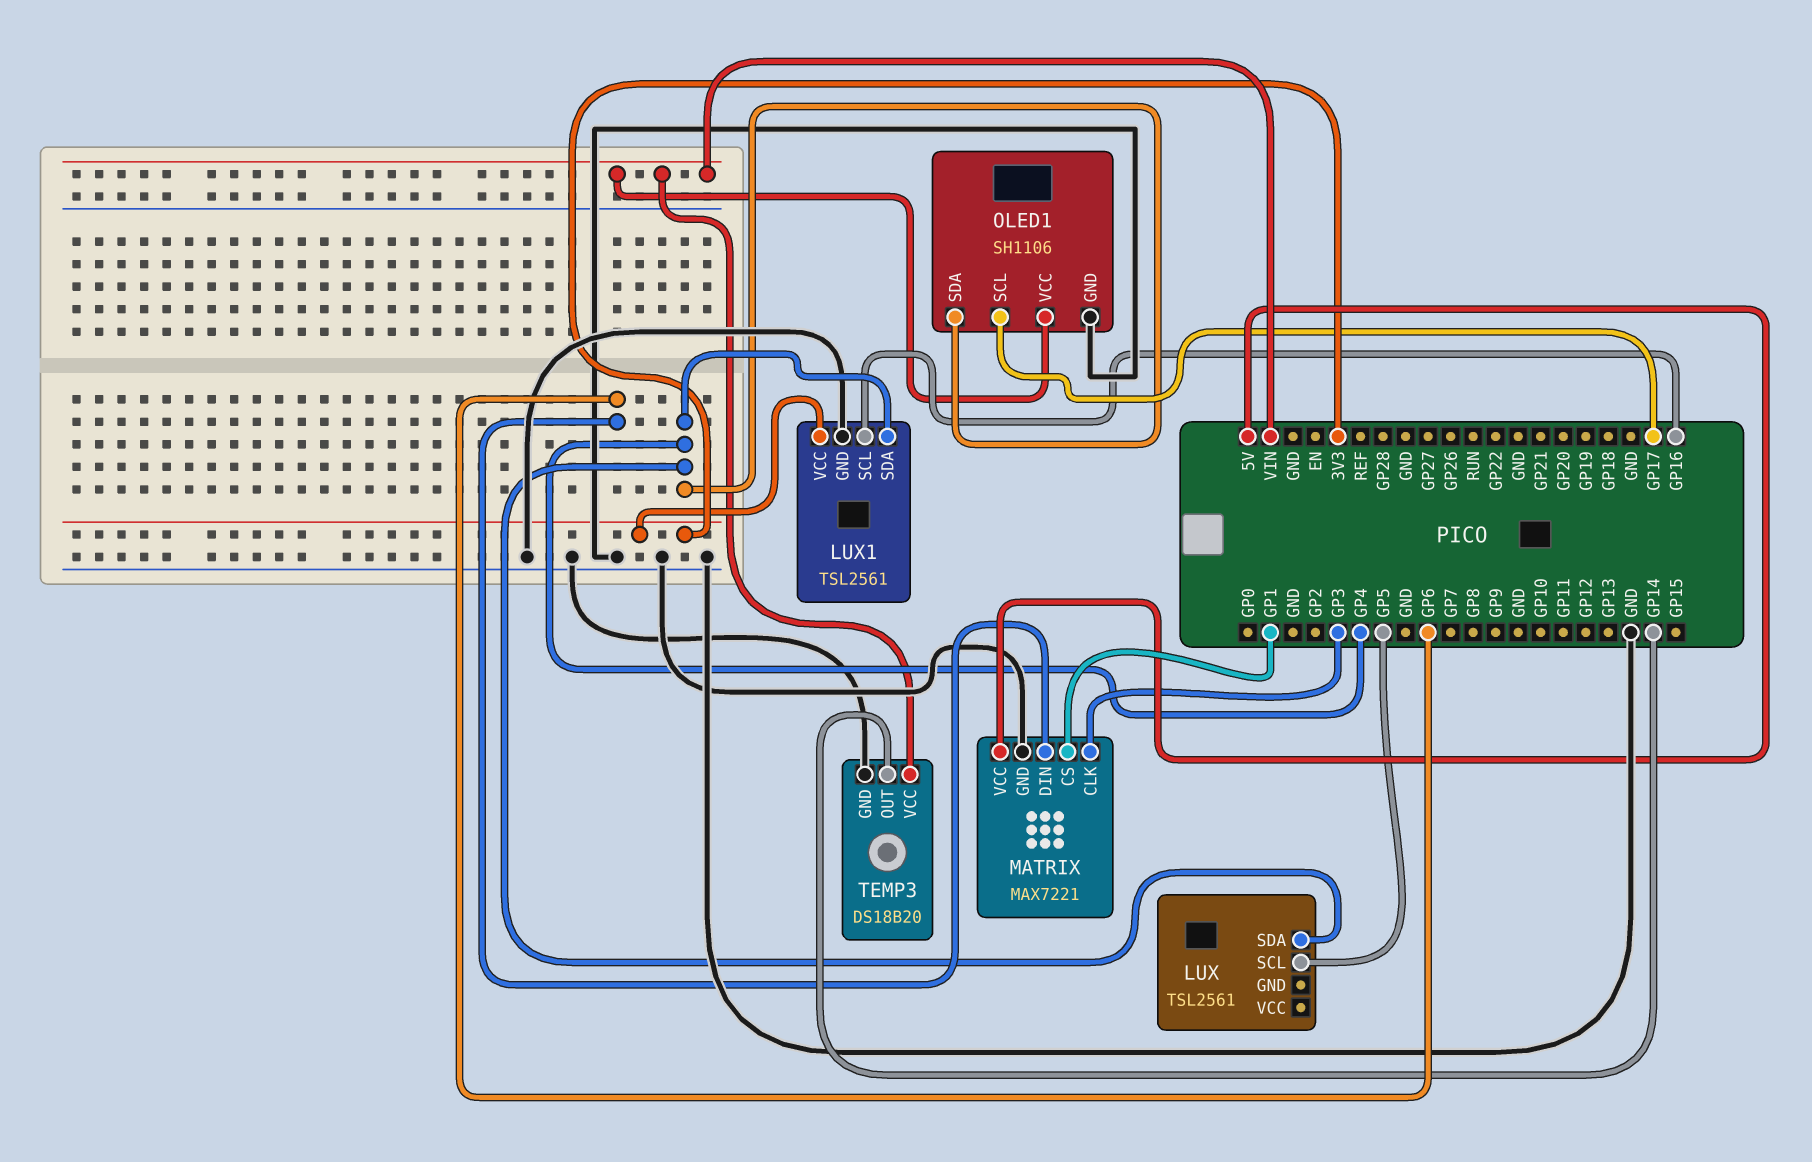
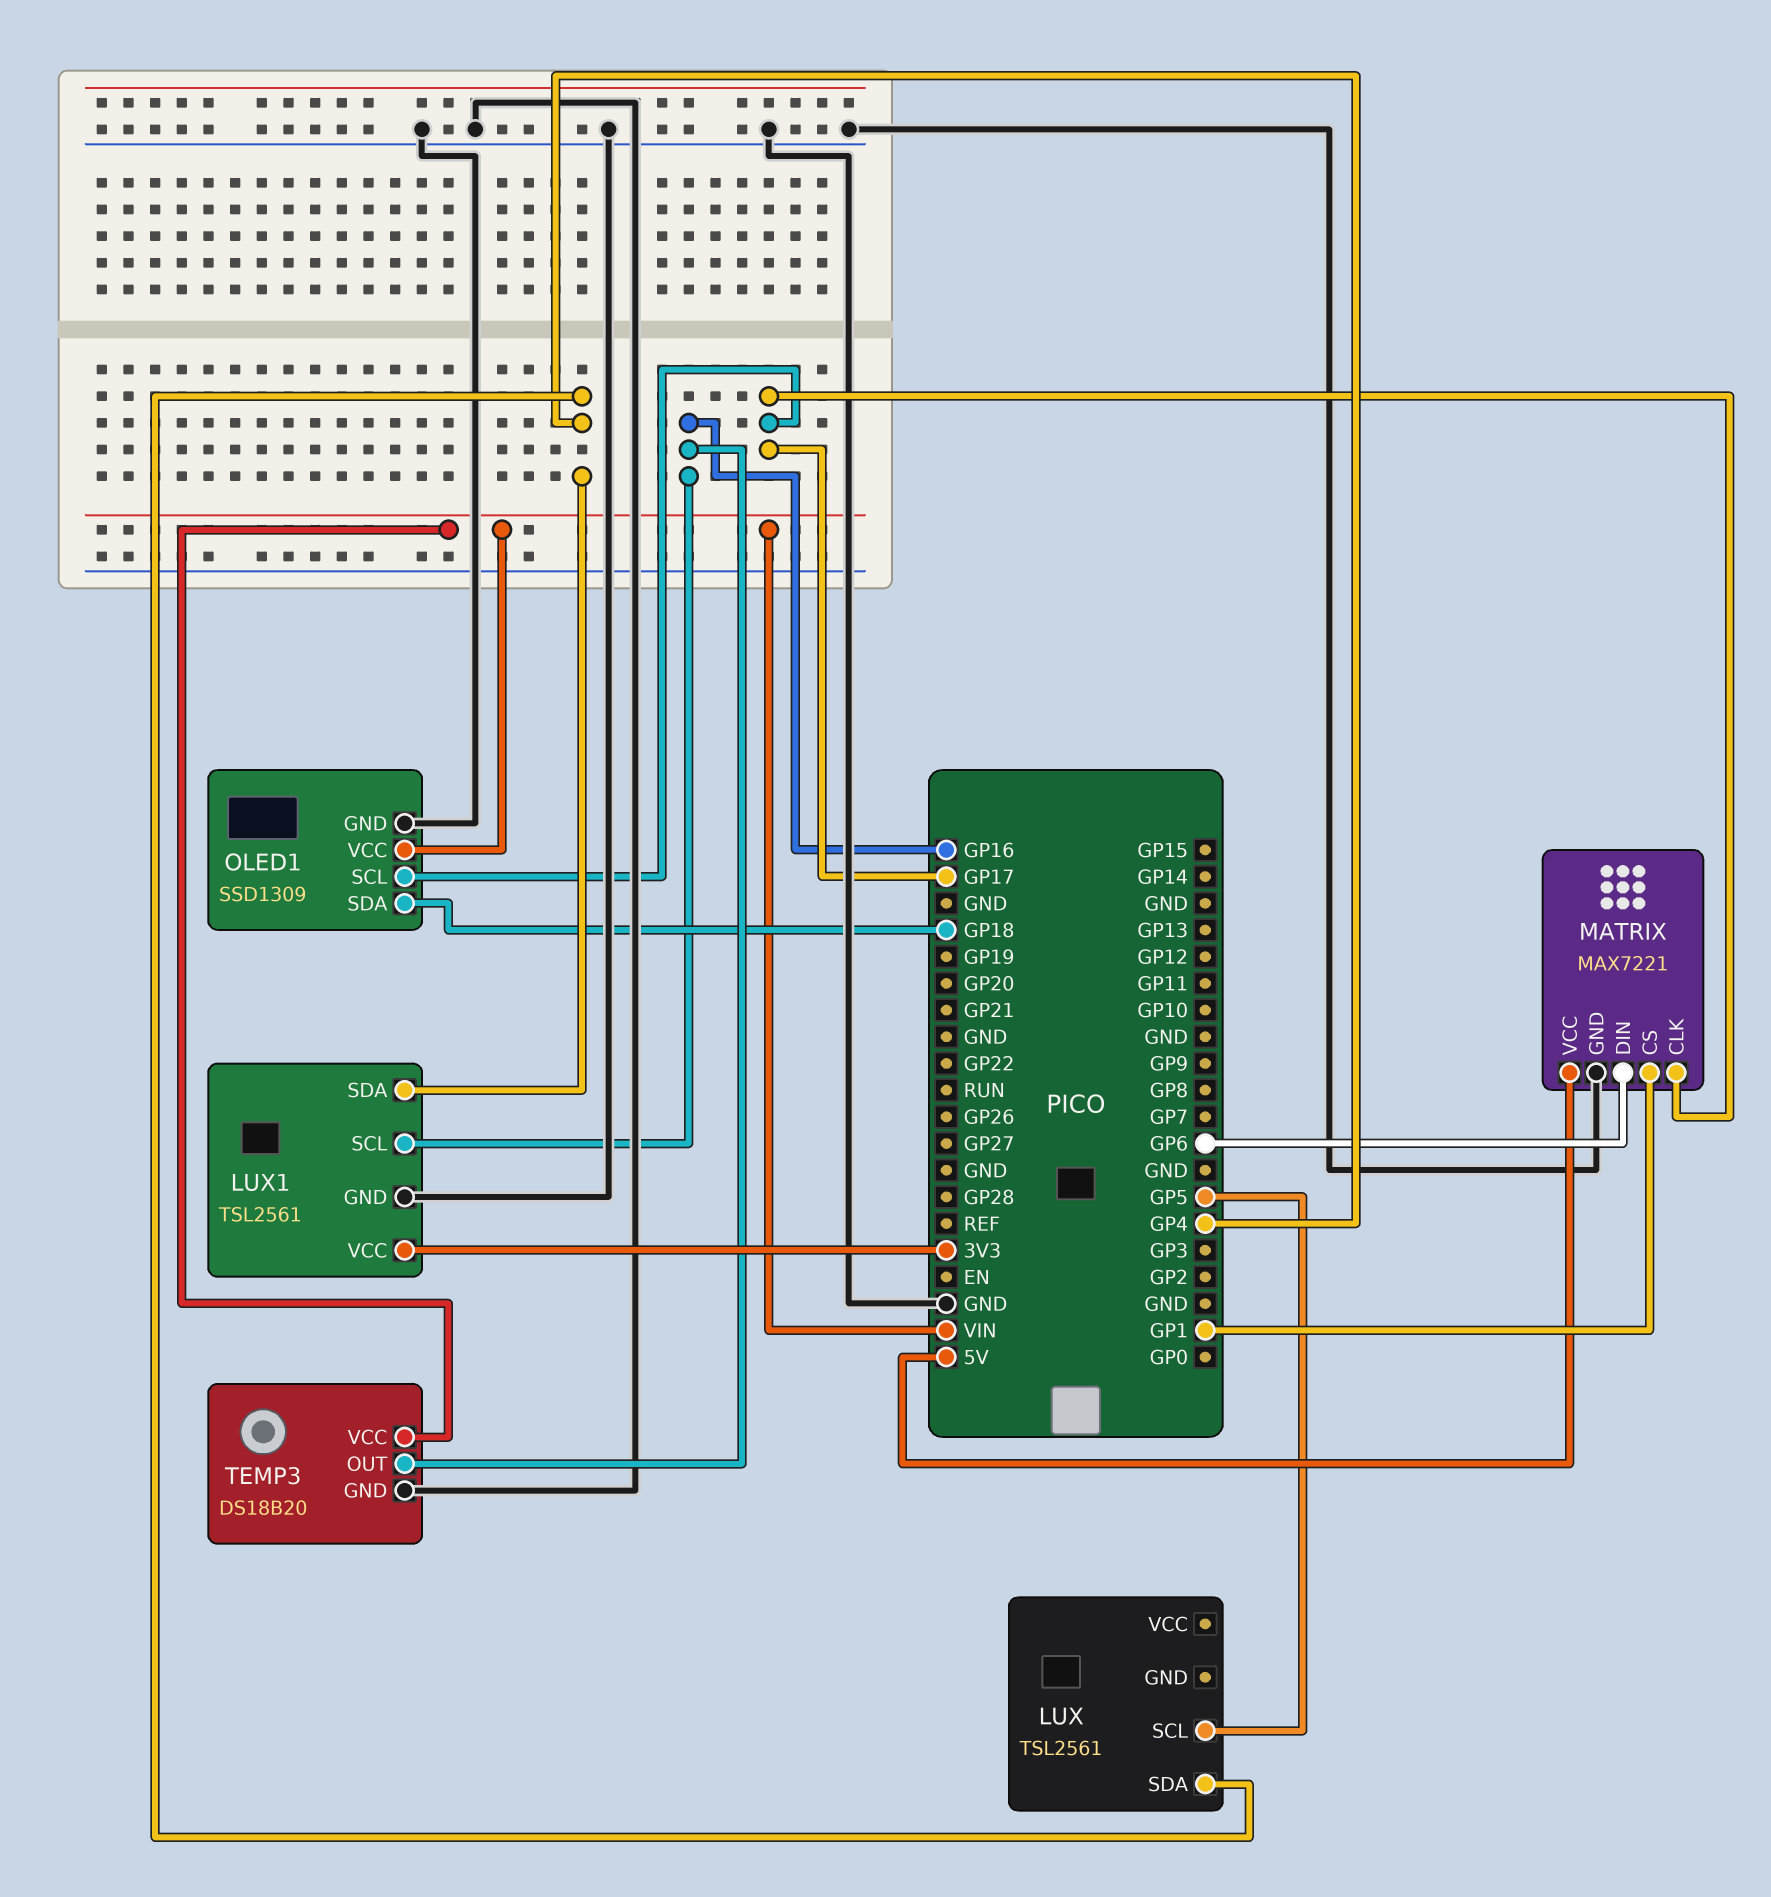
MATRIX pin CLK: GP3 -> GP17
OLED1: SH1106 -> SSD1309
OLED1 pin SDA: GP4 -> GP18
TEMP3 pin OUT: GP14 -> GP16

